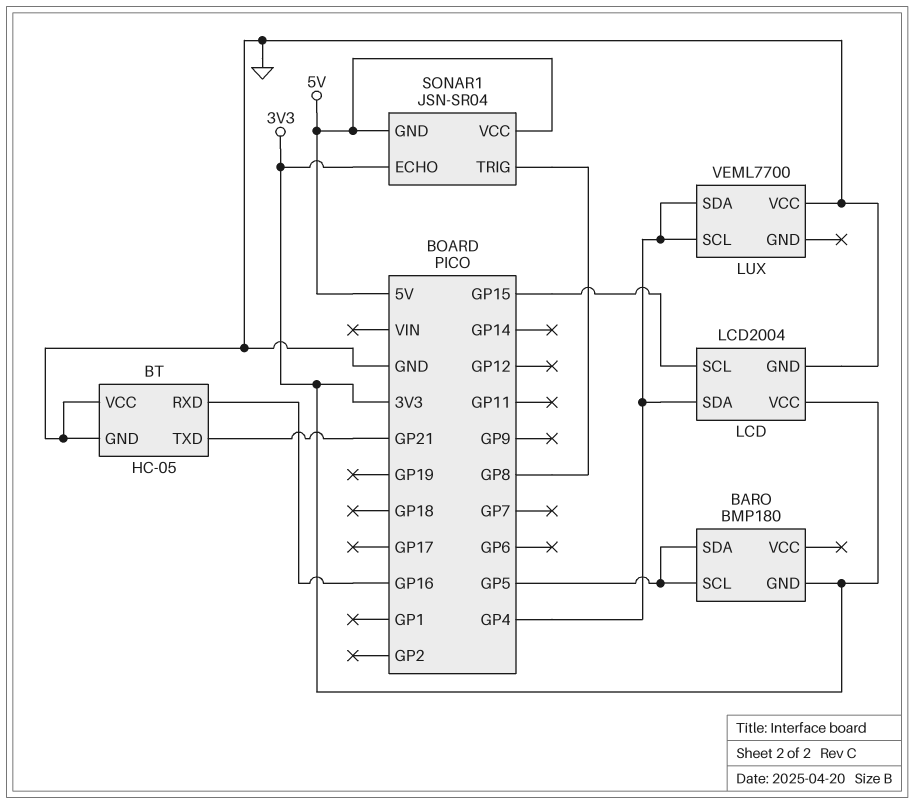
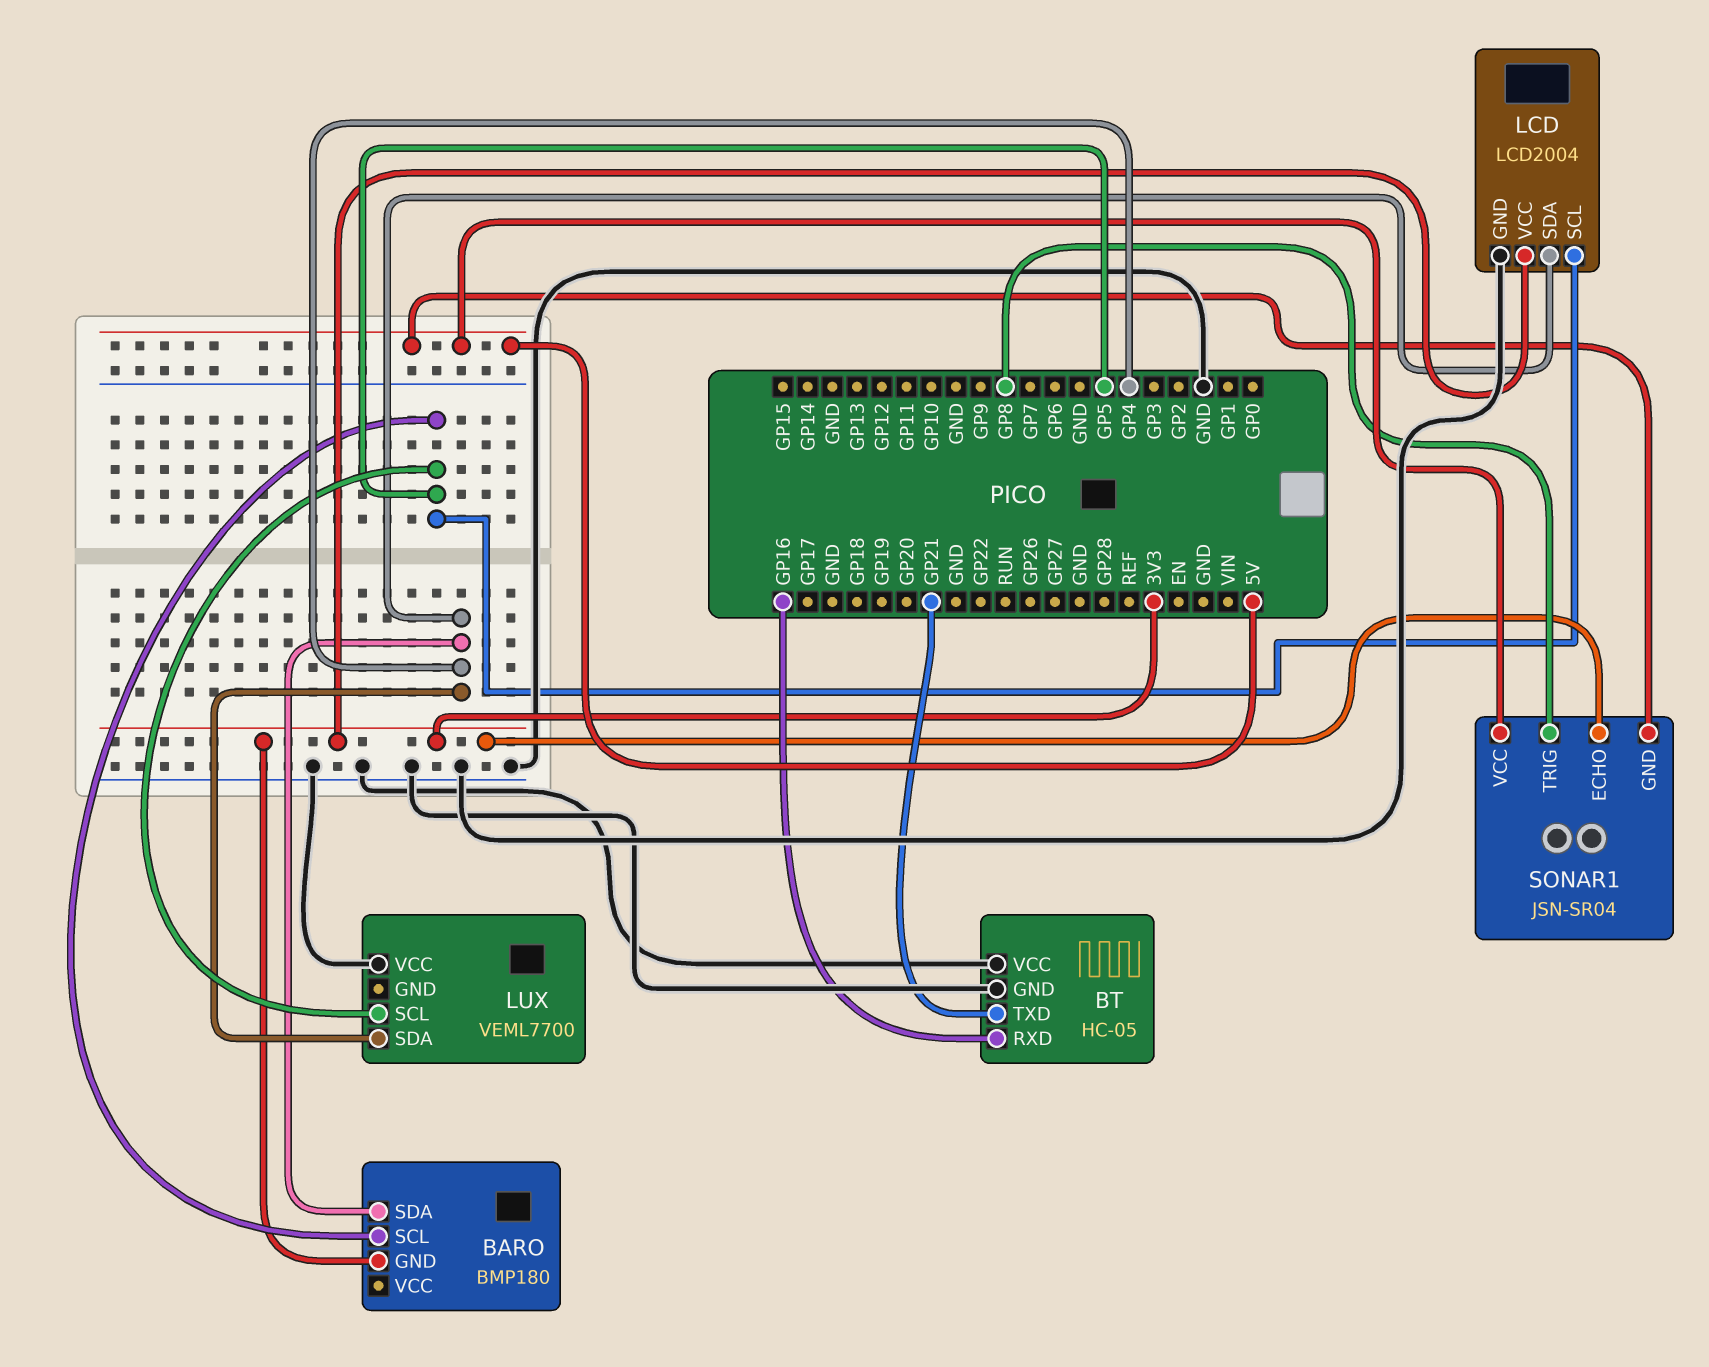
BARO pin SDA: GP5 -> GP4
LCD pin SCL: GP15 -> GP5
LUX pin SCL: GP4 -> GP5

